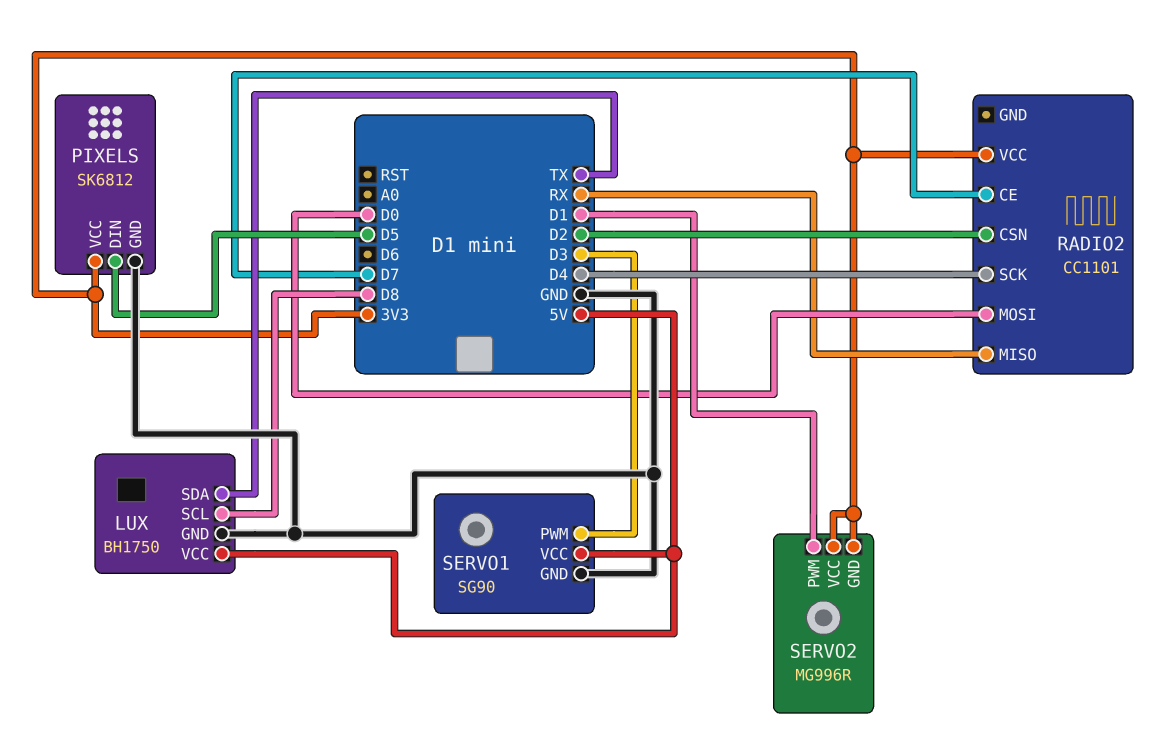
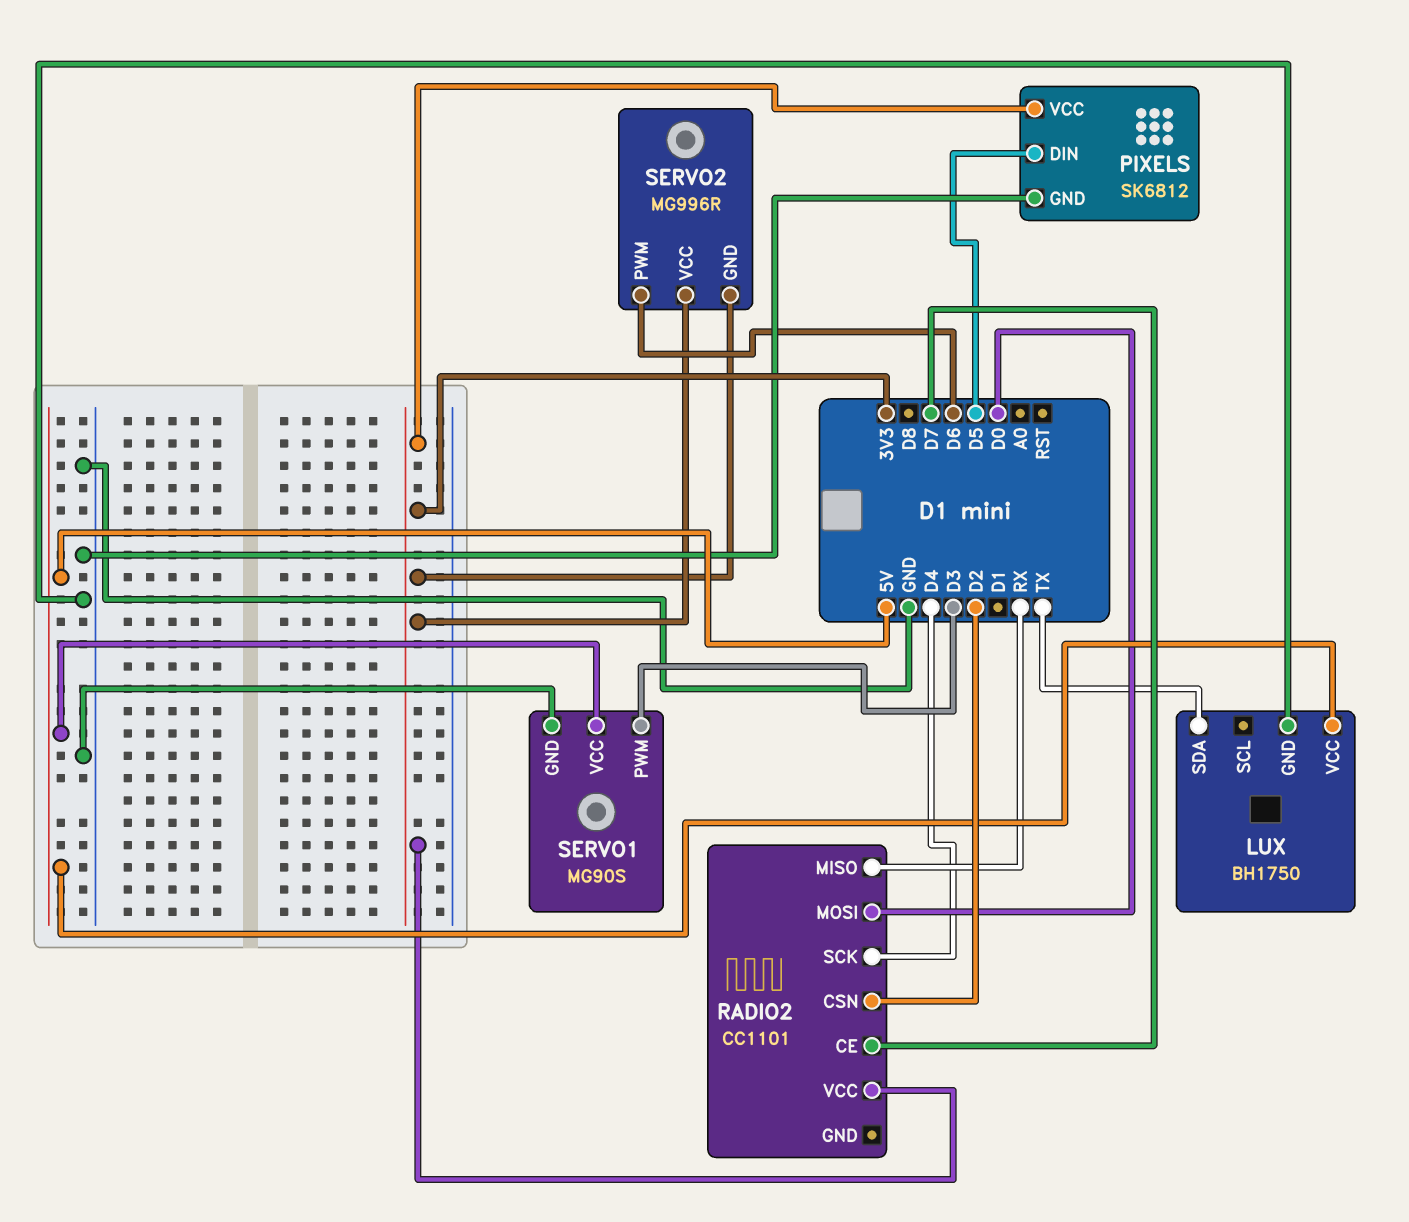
LUX pin SCL: D8 -> none
SERVO1: SG90 -> MG90S
SERVO2 pin PWM: D1 -> D6

